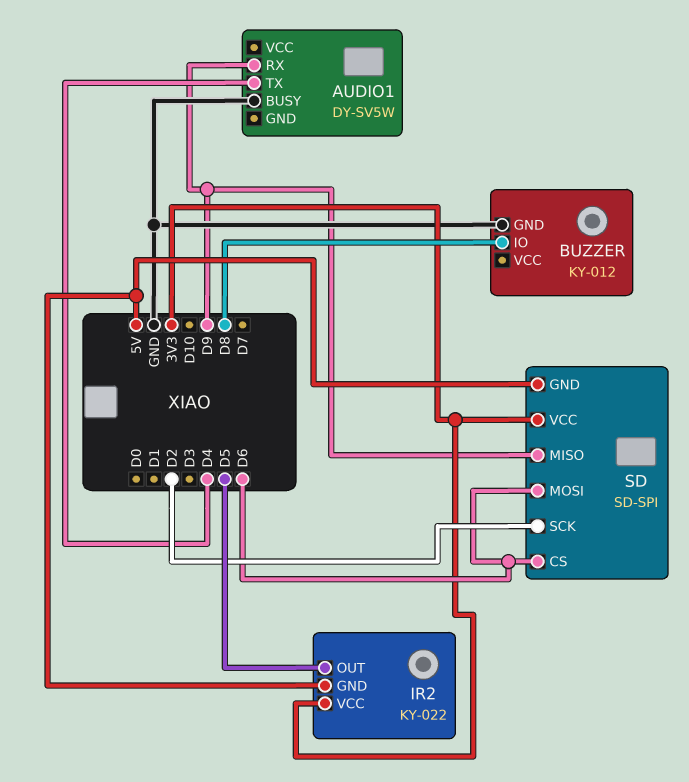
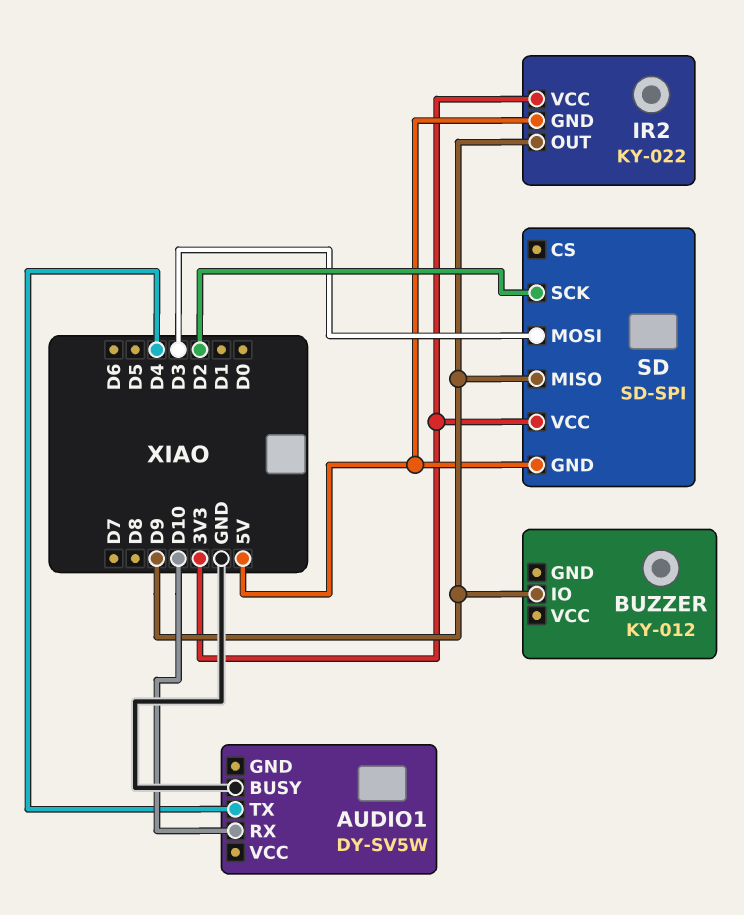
AUDIO1 pin RX: D9 -> D10
BUZZER pin GND: GND -> none
BUZZER pin IO: D8 -> D9
IR2 pin OUT: D5 -> D9
SD pin CS: D6 -> none
SD pin MOSI: D6 -> D3

